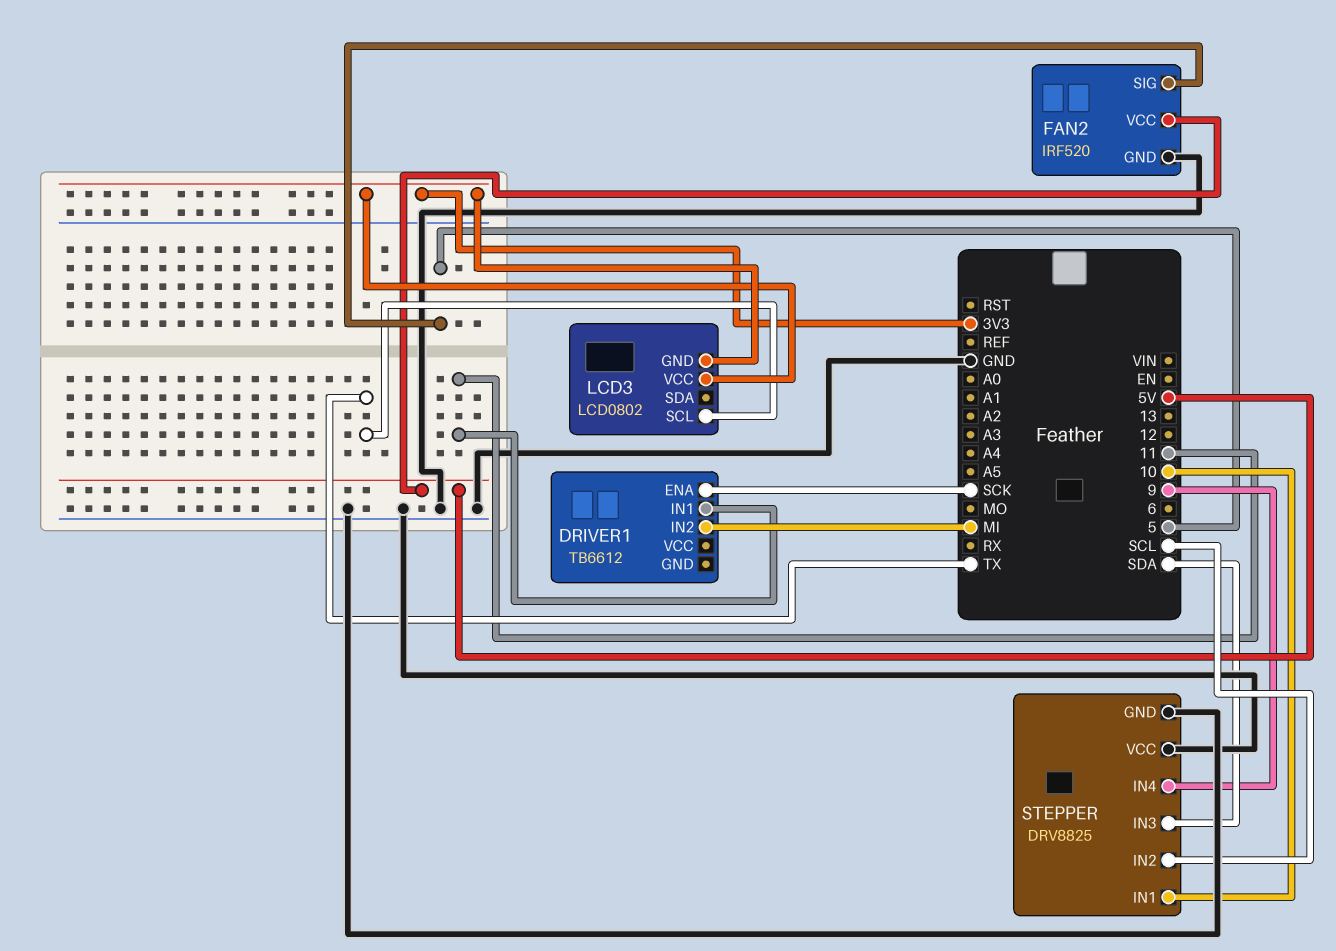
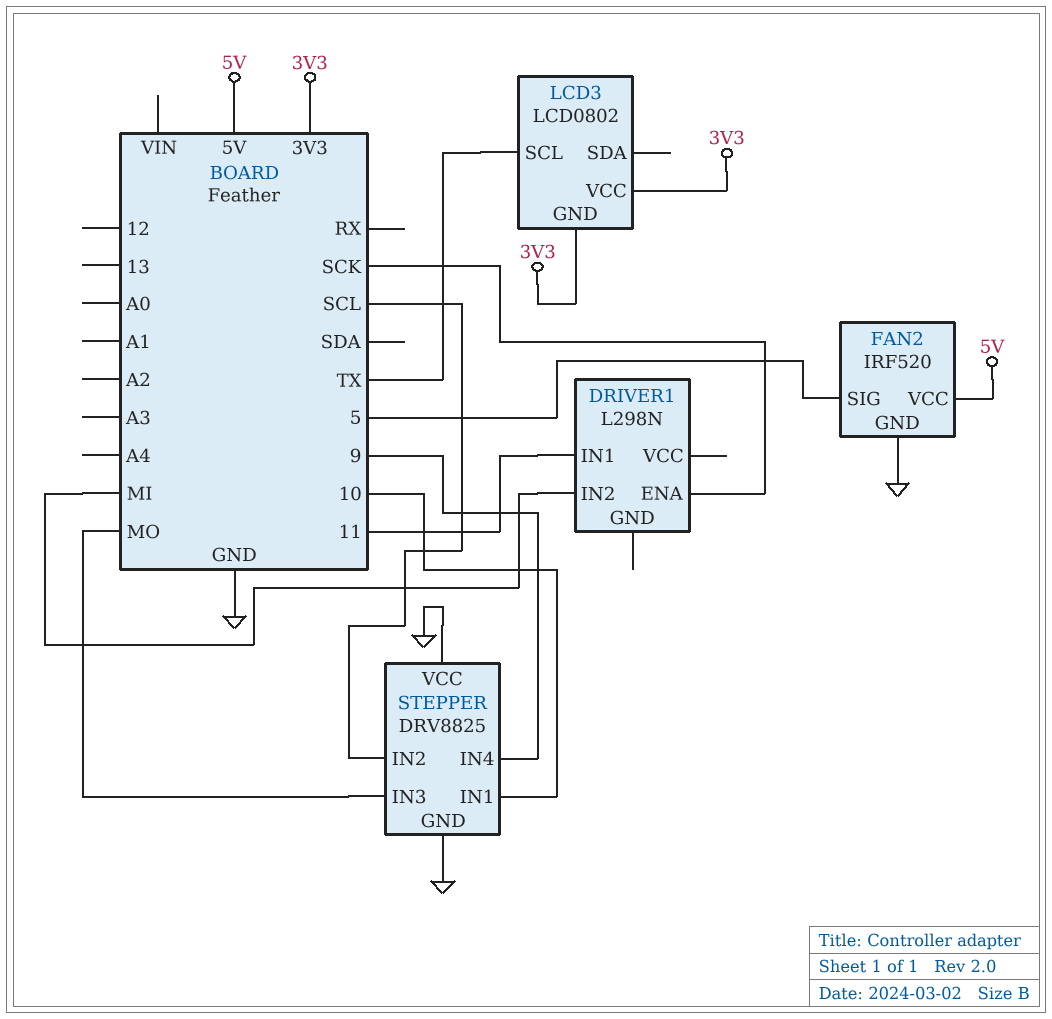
DRIVER1: TB6612 -> L298N
STEPPER pin IN3: SDA -> MO

